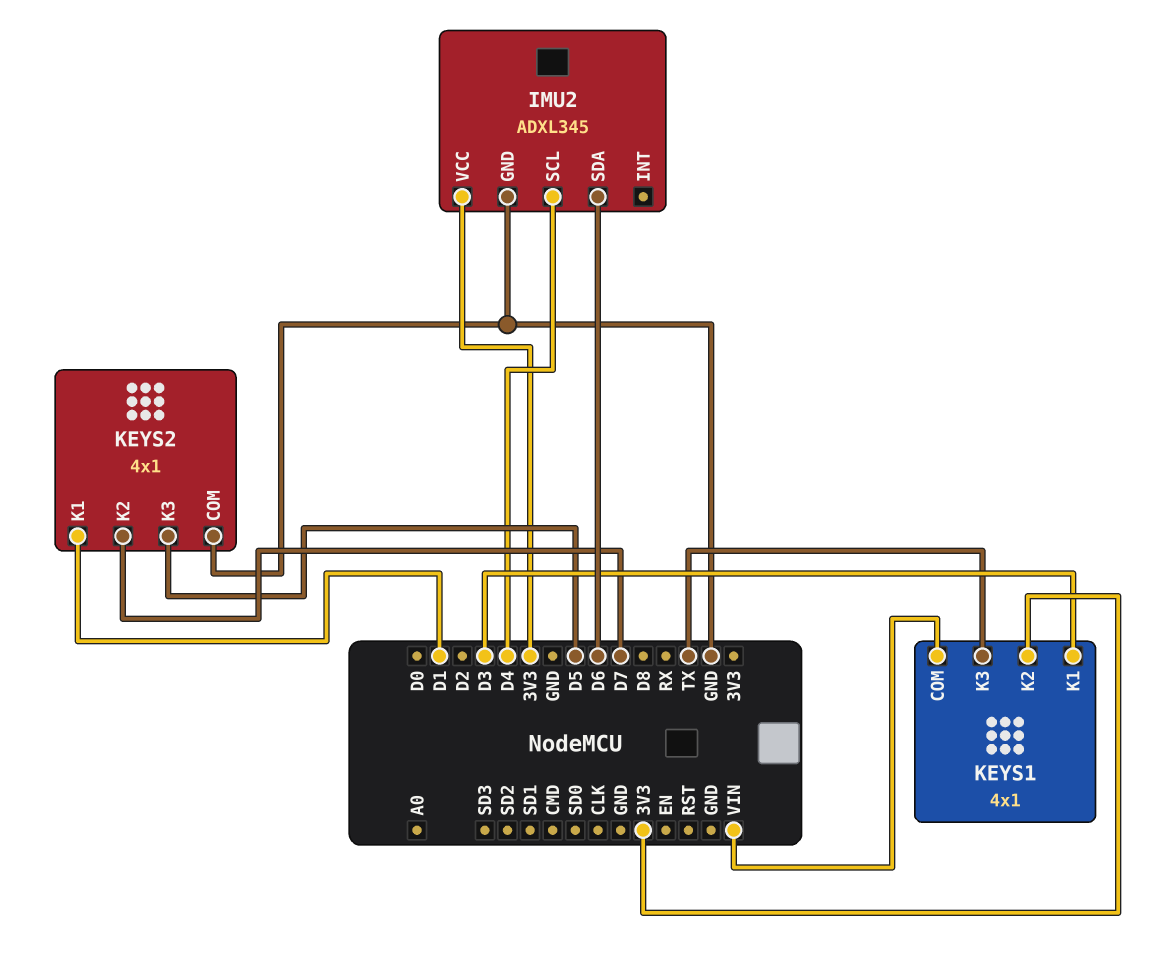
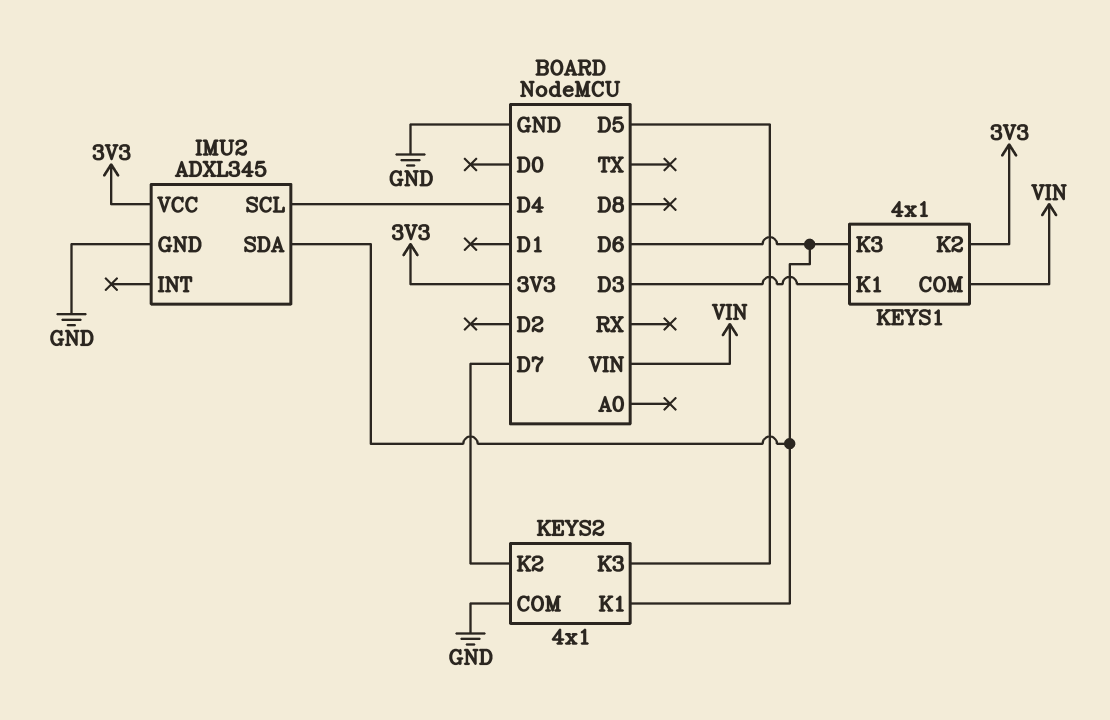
KEYS1 pin K3: TX -> D6
KEYS2 pin K1: D1 -> D6

